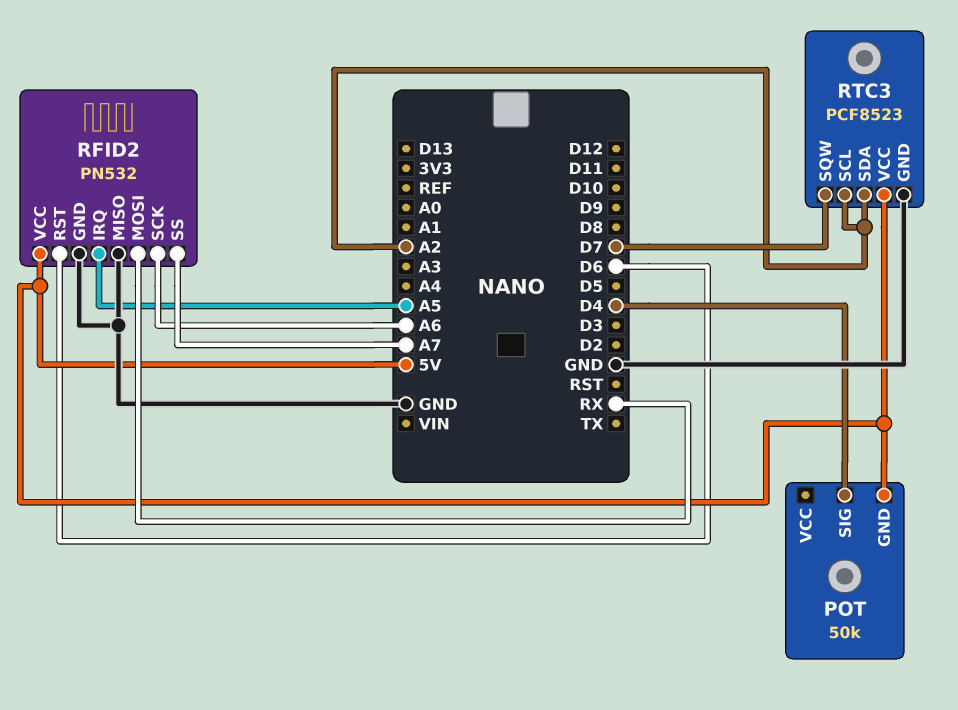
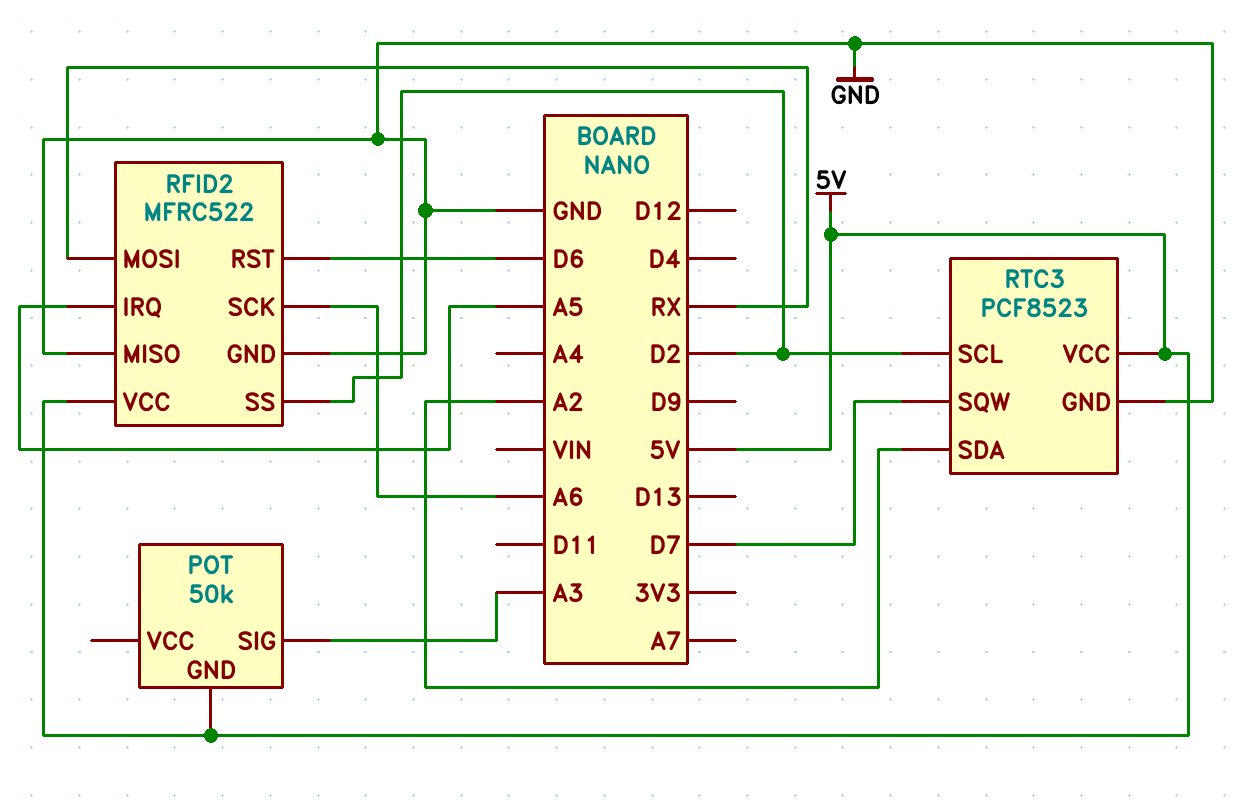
POT pin SIG: D4 -> A3
RFID2: PN532 -> MFRC522
RFID2 pin SS: A7 -> D2
RTC3 pin SCL: A2 -> D2

